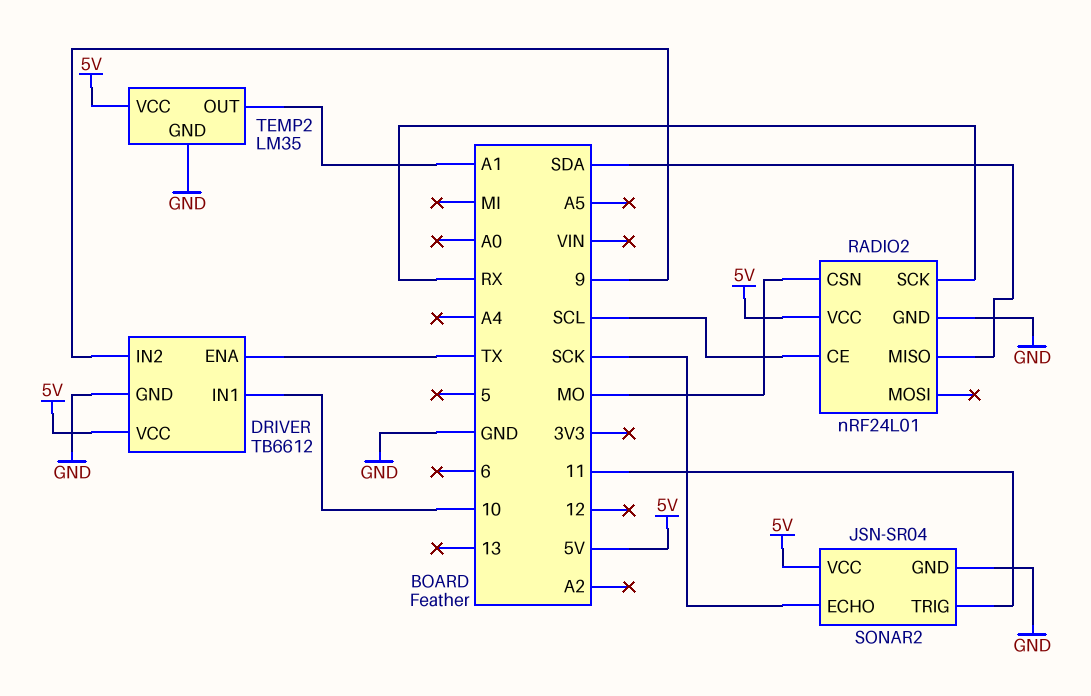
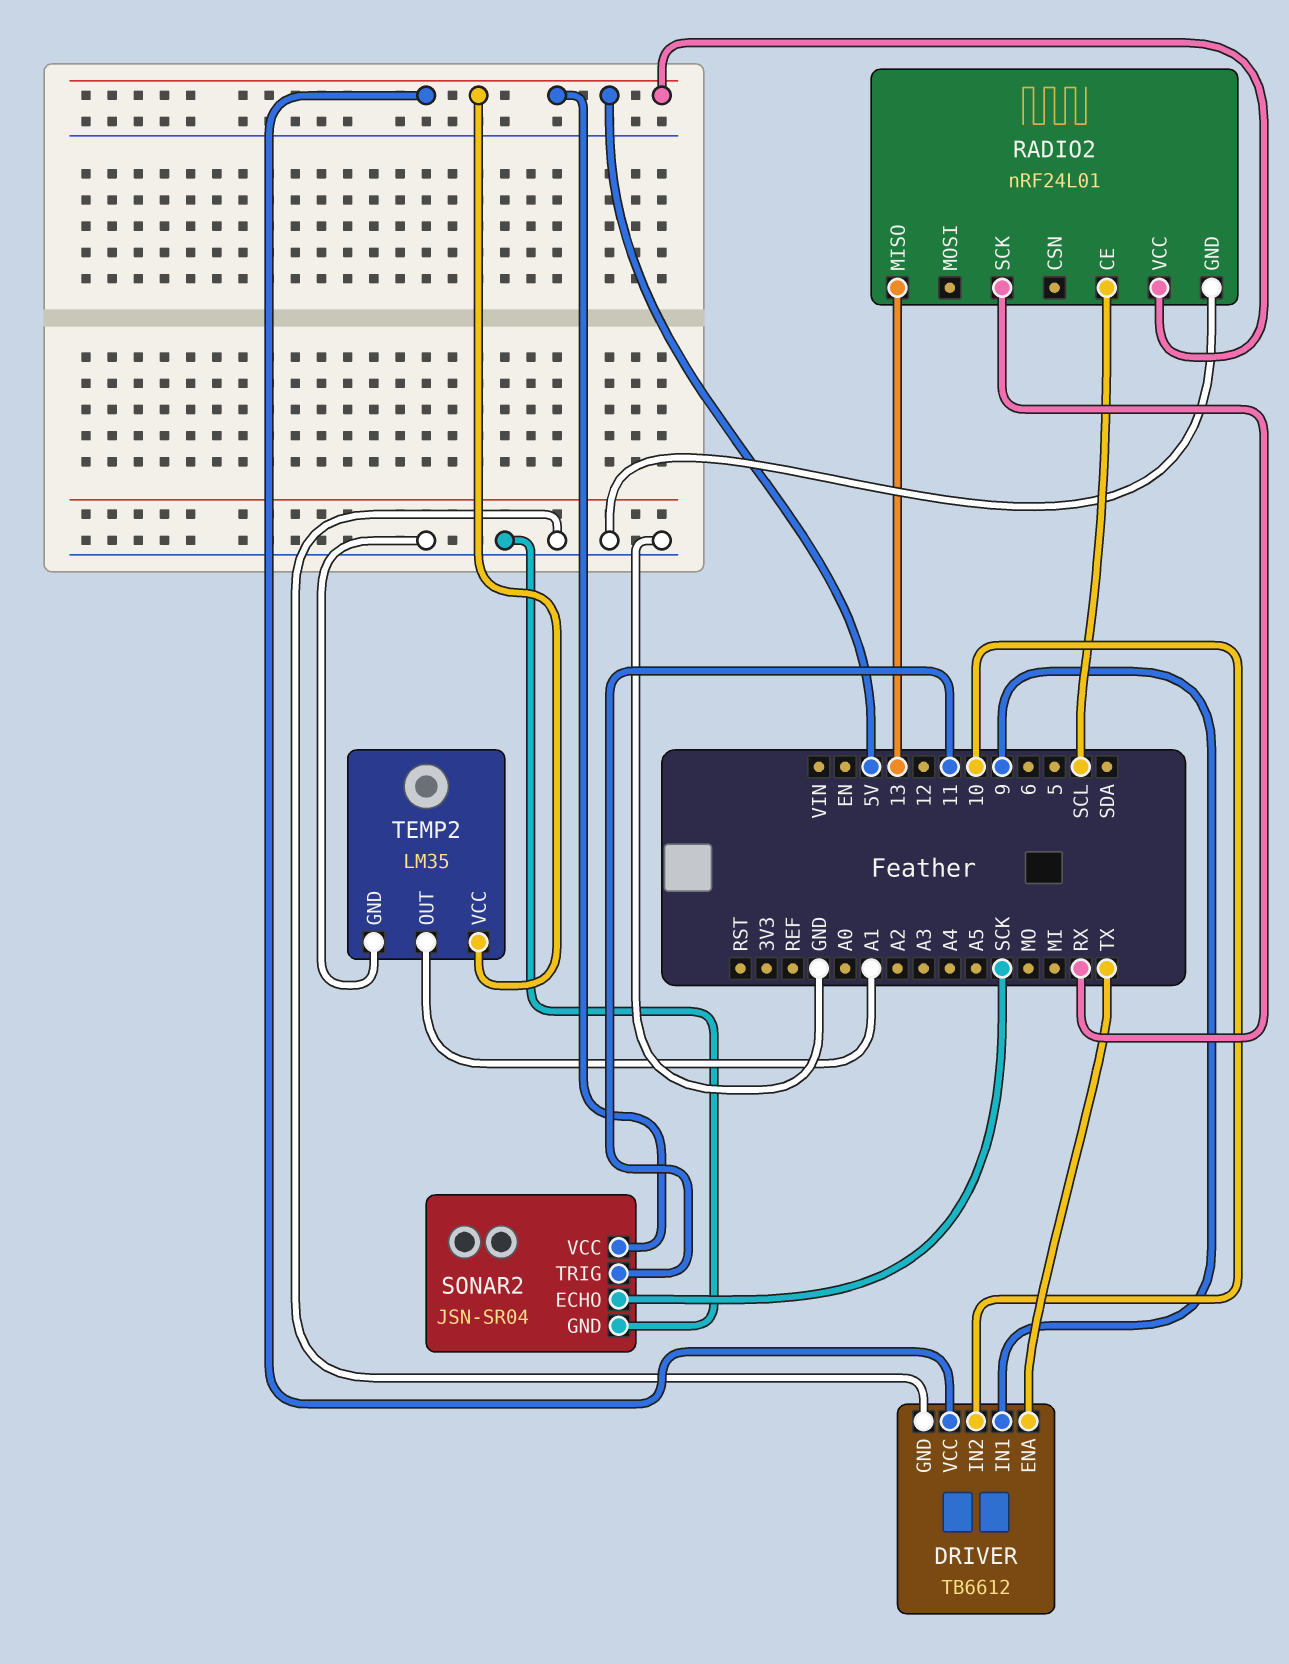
DRIVER pin IN1: 10 -> 9
DRIVER pin IN2: 9 -> 10
RADIO2 pin CSN: MO -> none
RADIO2 pin MISO: SDA -> 13

